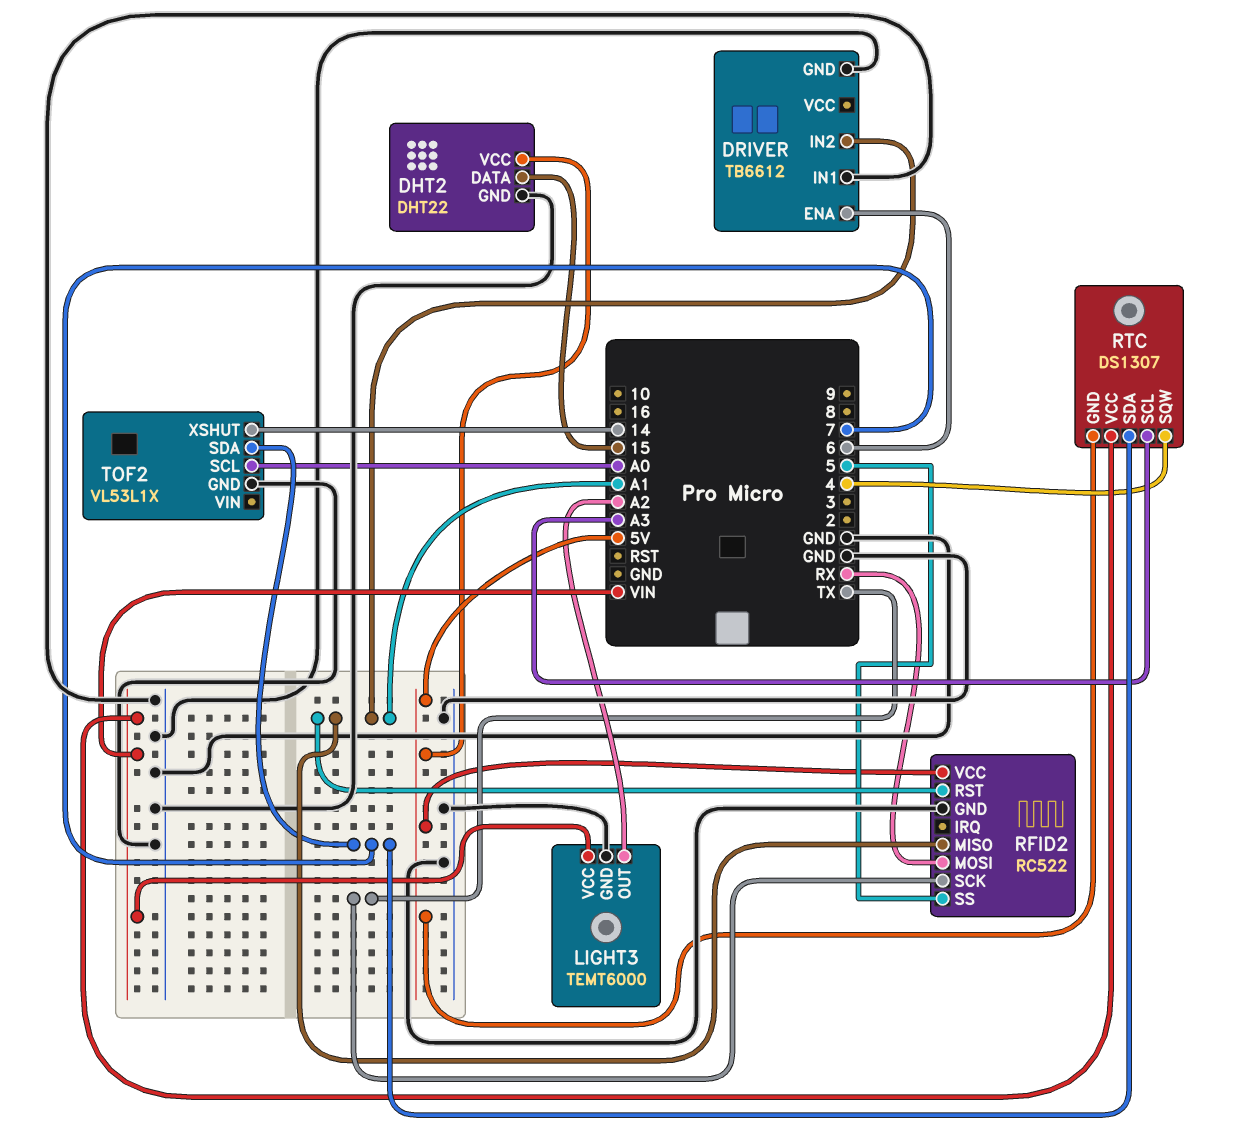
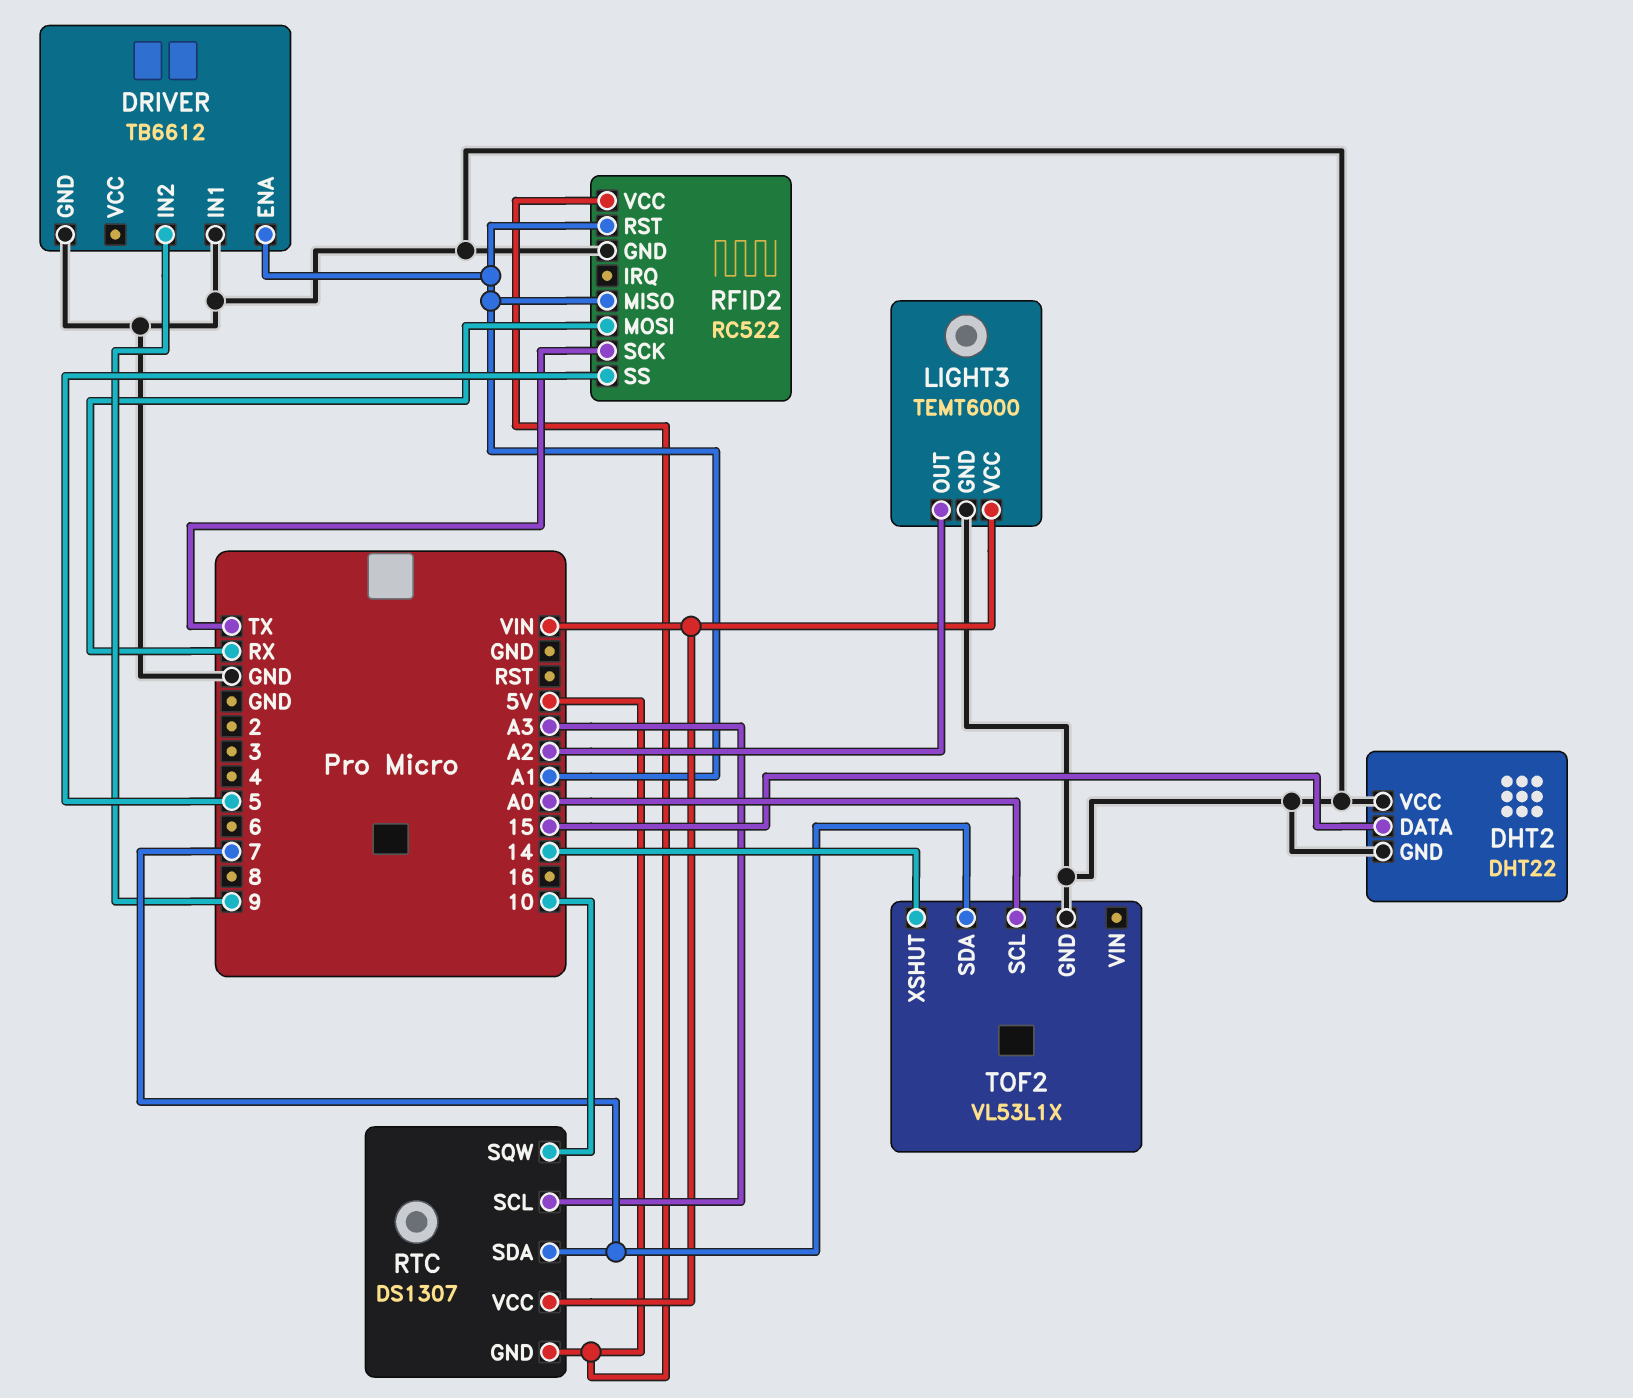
DHT2 pin VCC: 5V -> GND
DRIVER pin ENA: 6 -> A1
DRIVER pin IN2: A1 -> 9
RTC pin SQW: 4 -> 10

